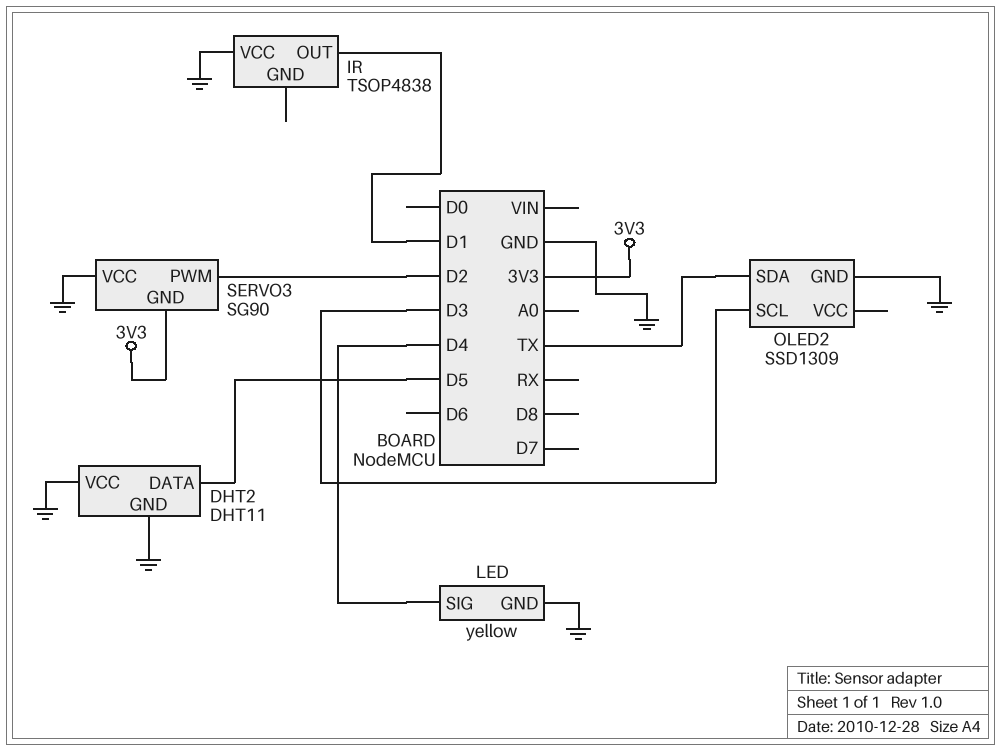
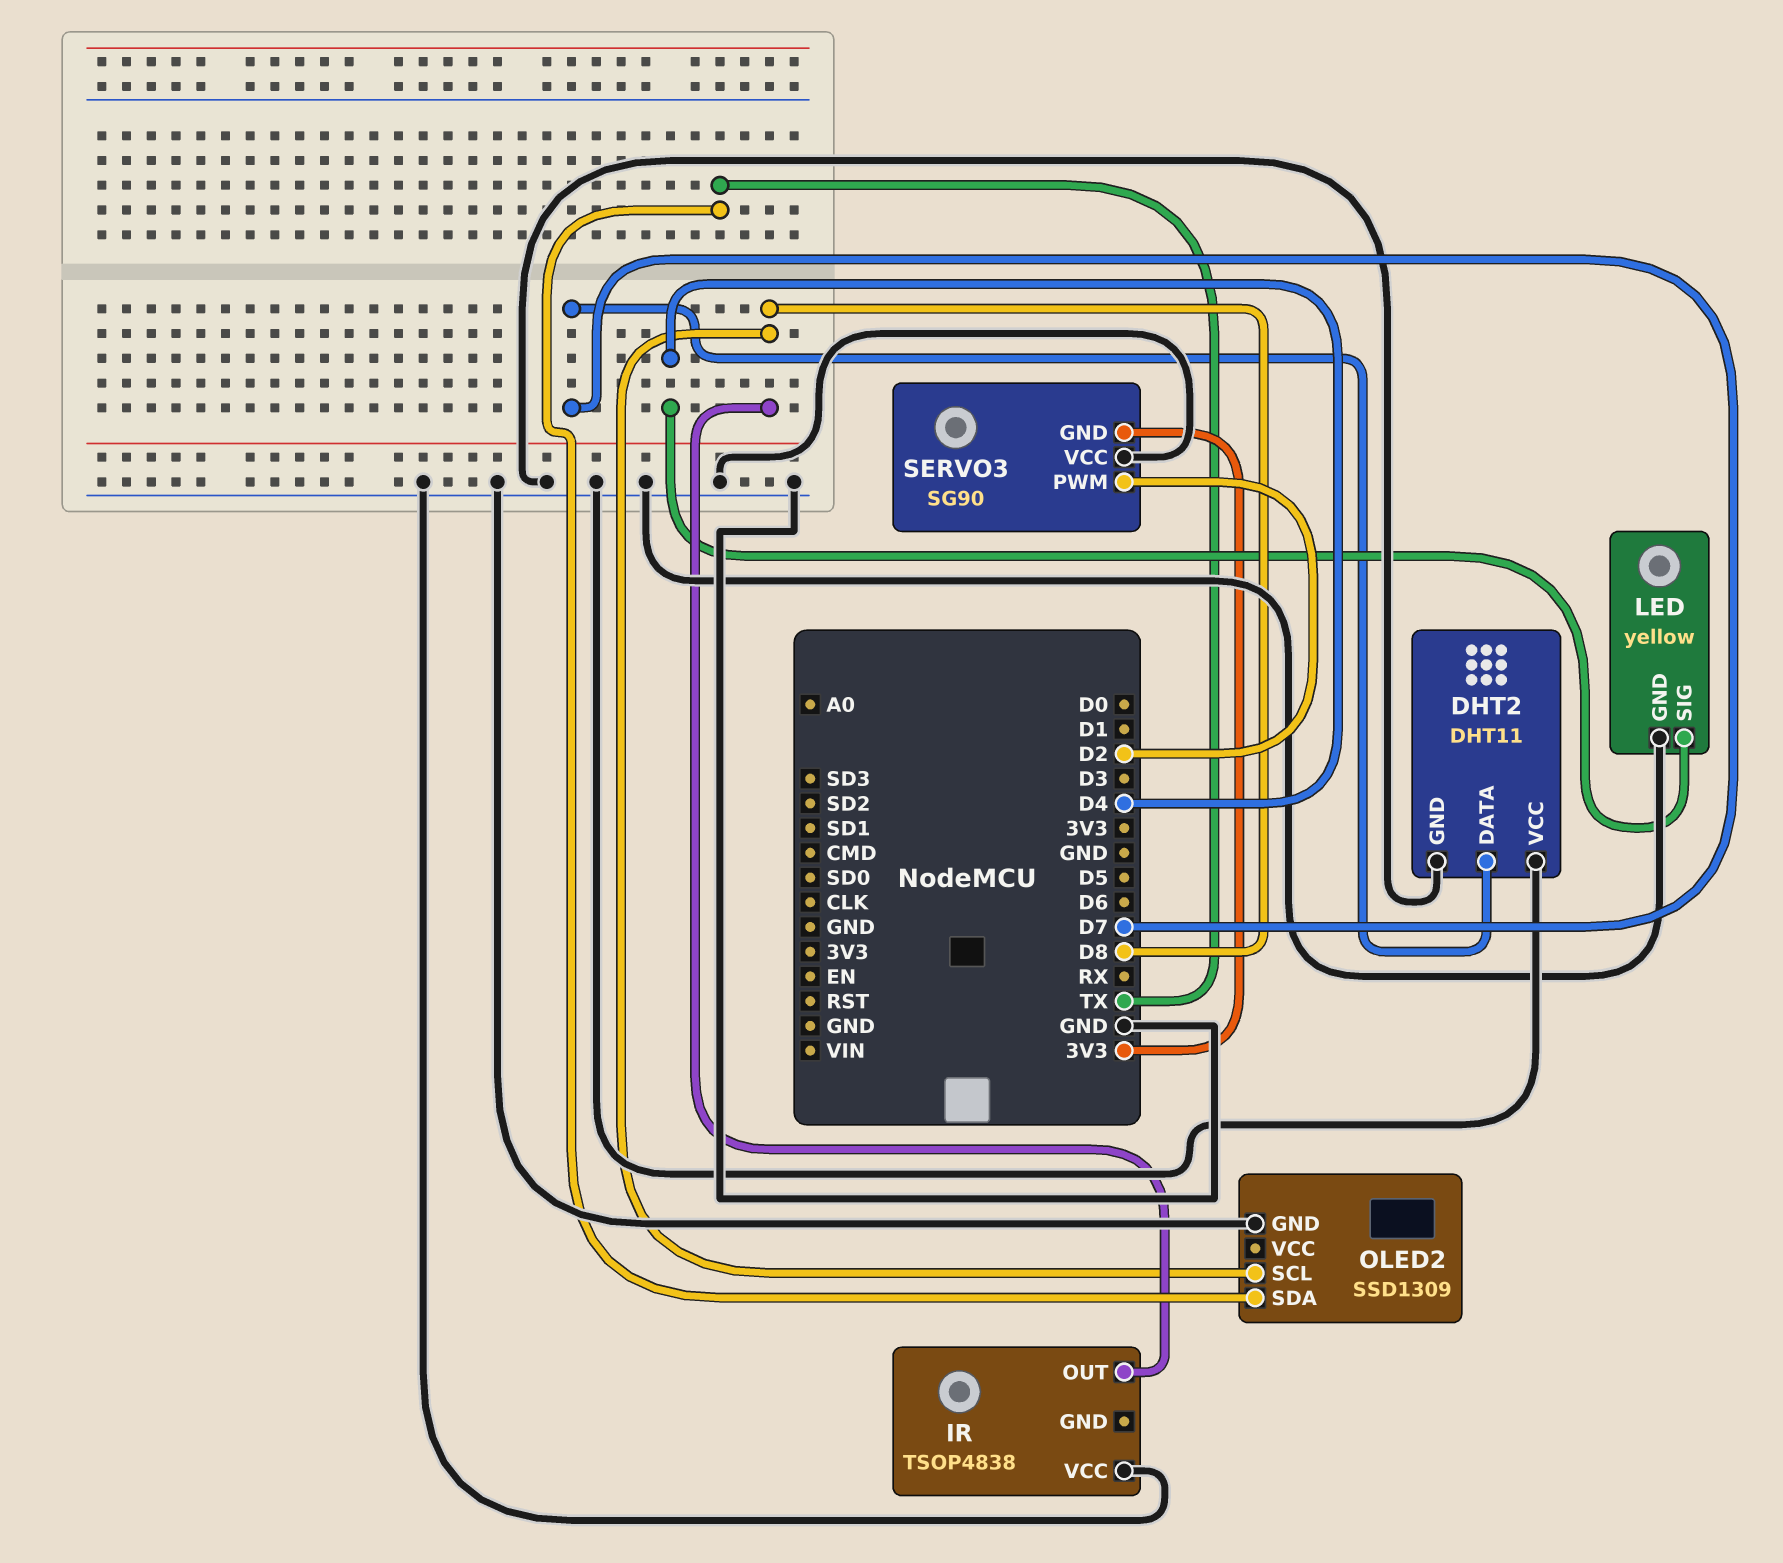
DHT2 pin DATA: D5 -> D7
IR pin OUT: D1 -> D8
OLED2 pin SCL: D3 -> D8

